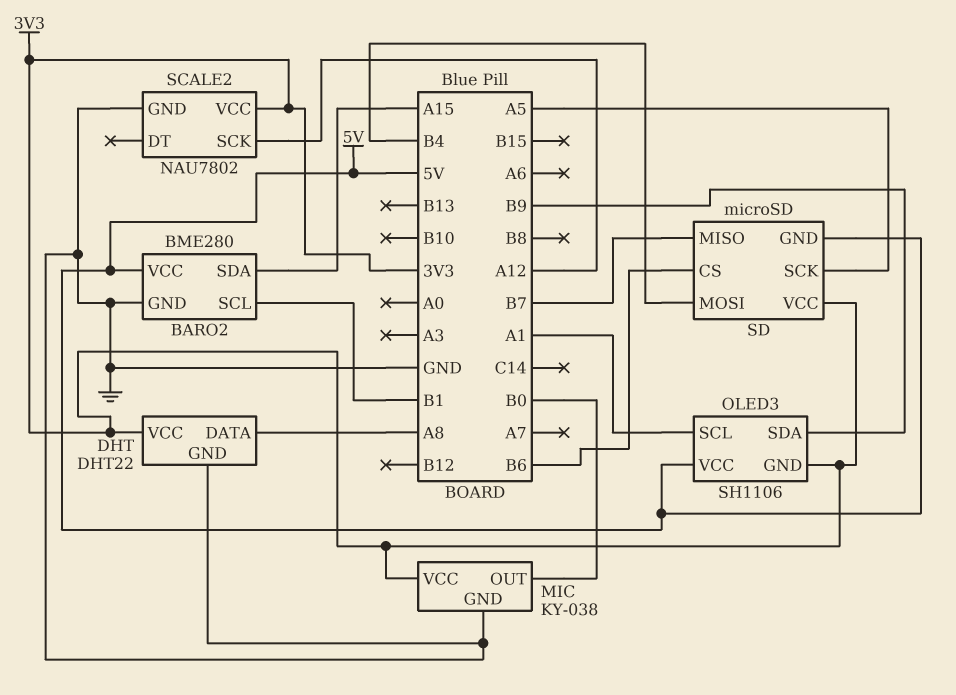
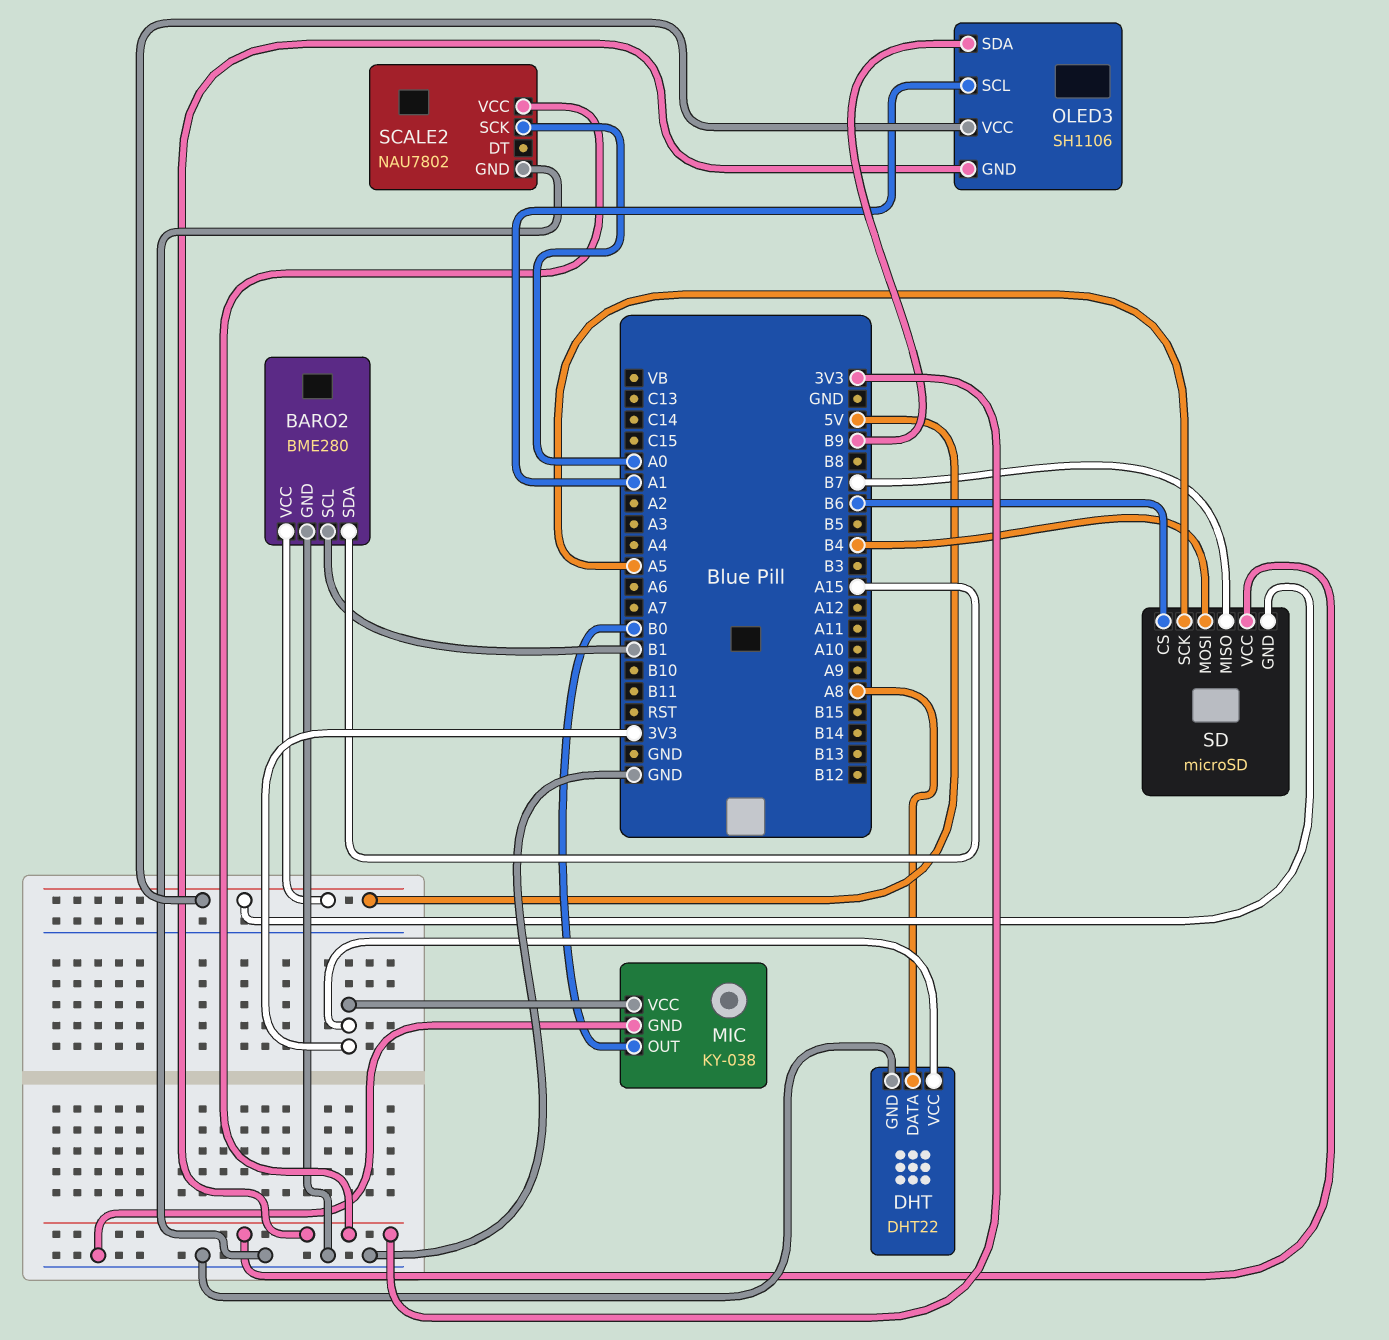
SCALE2 pin SCK: A12 -> A0

